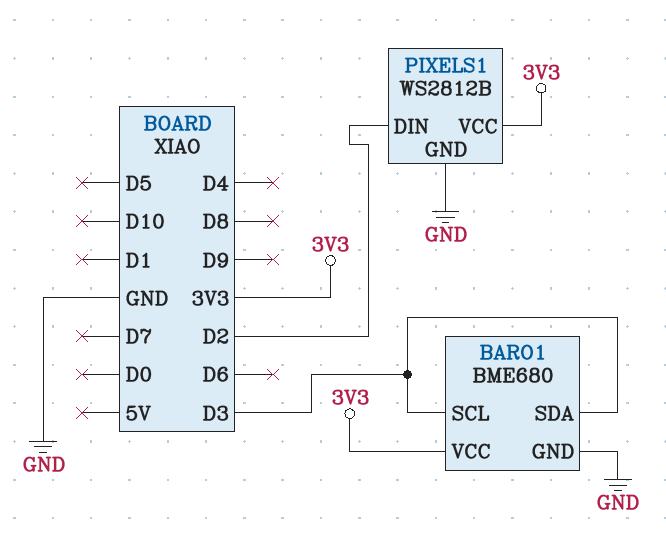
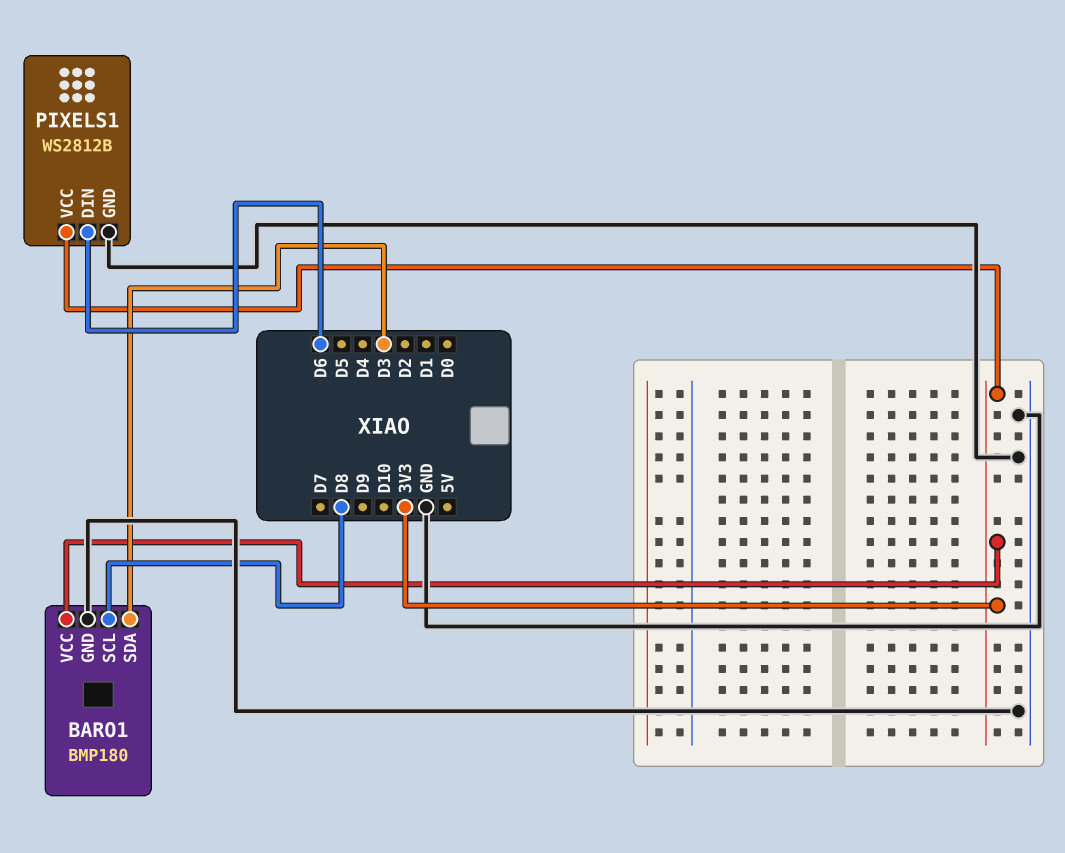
BARO1: BME680 -> BMP180
BARO1 pin SCL: D3 -> D8
PIXELS1 pin DIN: D2 -> D6

